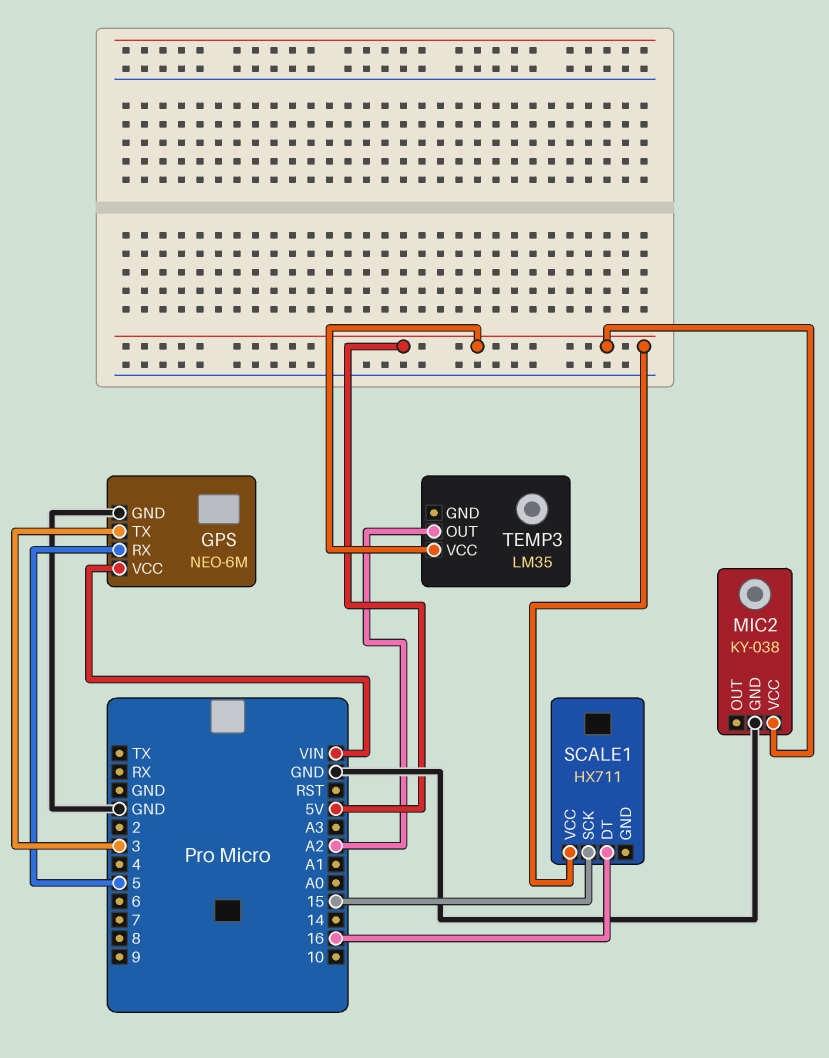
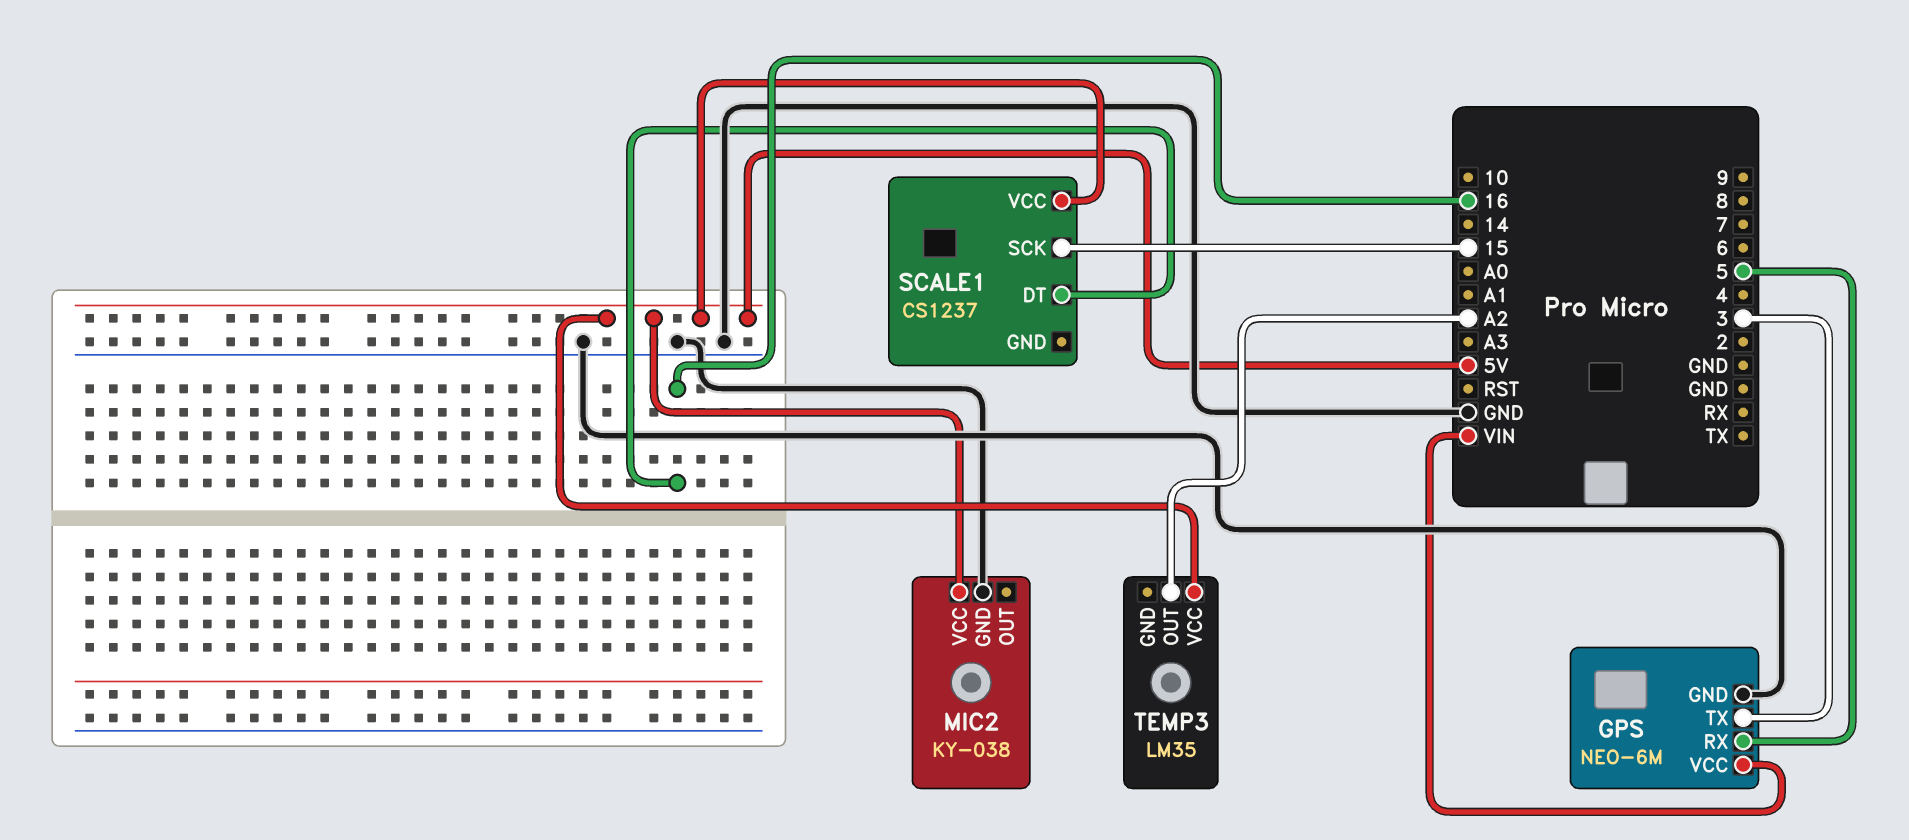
SCALE1: HX711 -> CS1237

